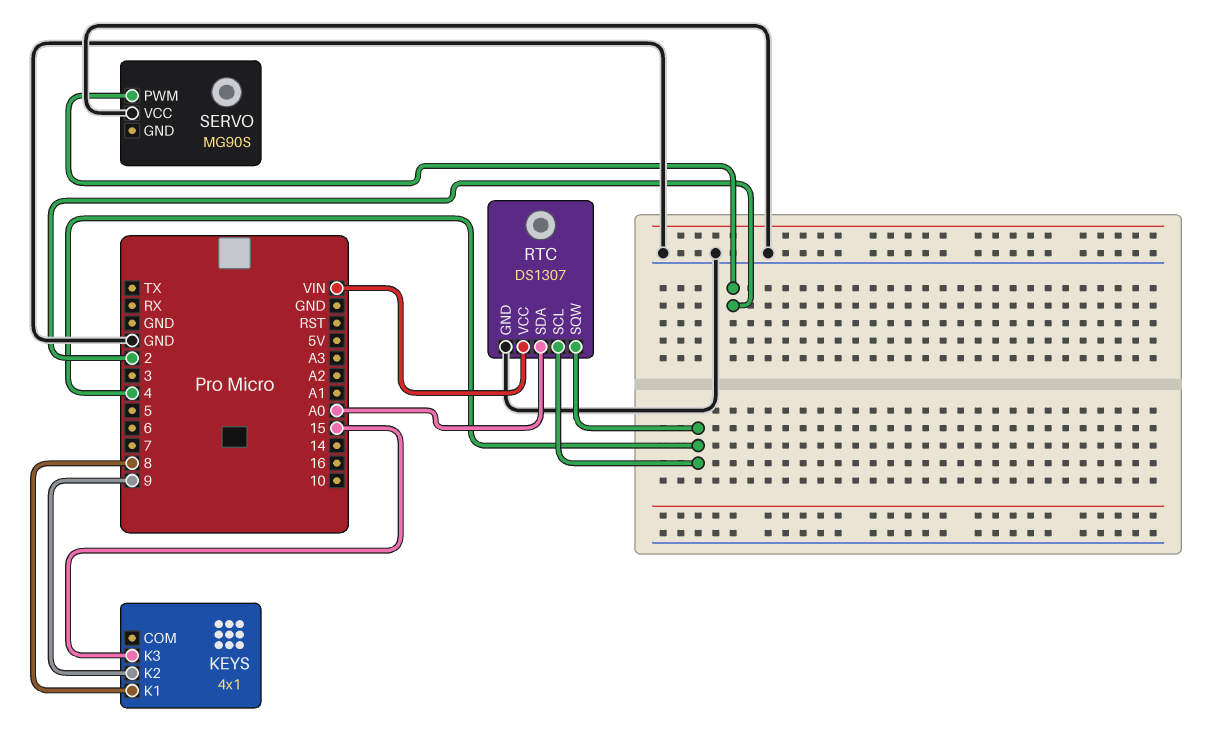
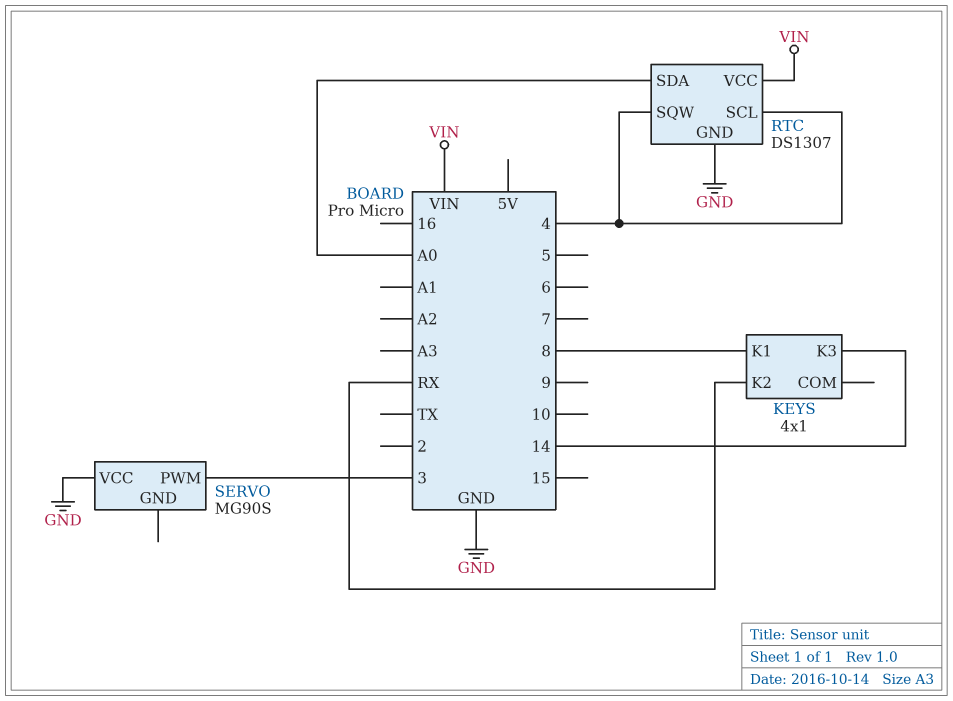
KEYS pin K2: 9 -> RX
KEYS pin K3: 15 -> 14
SERVO pin PWM: 2 -> 3

